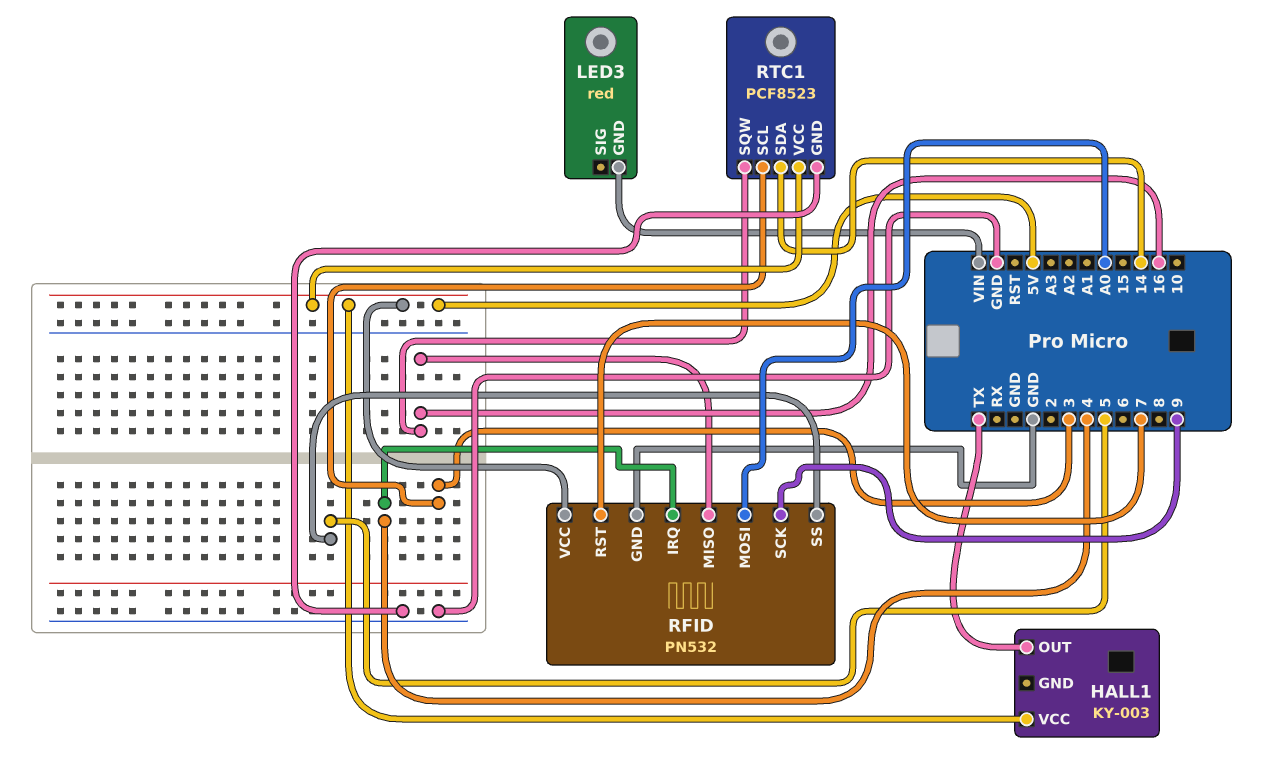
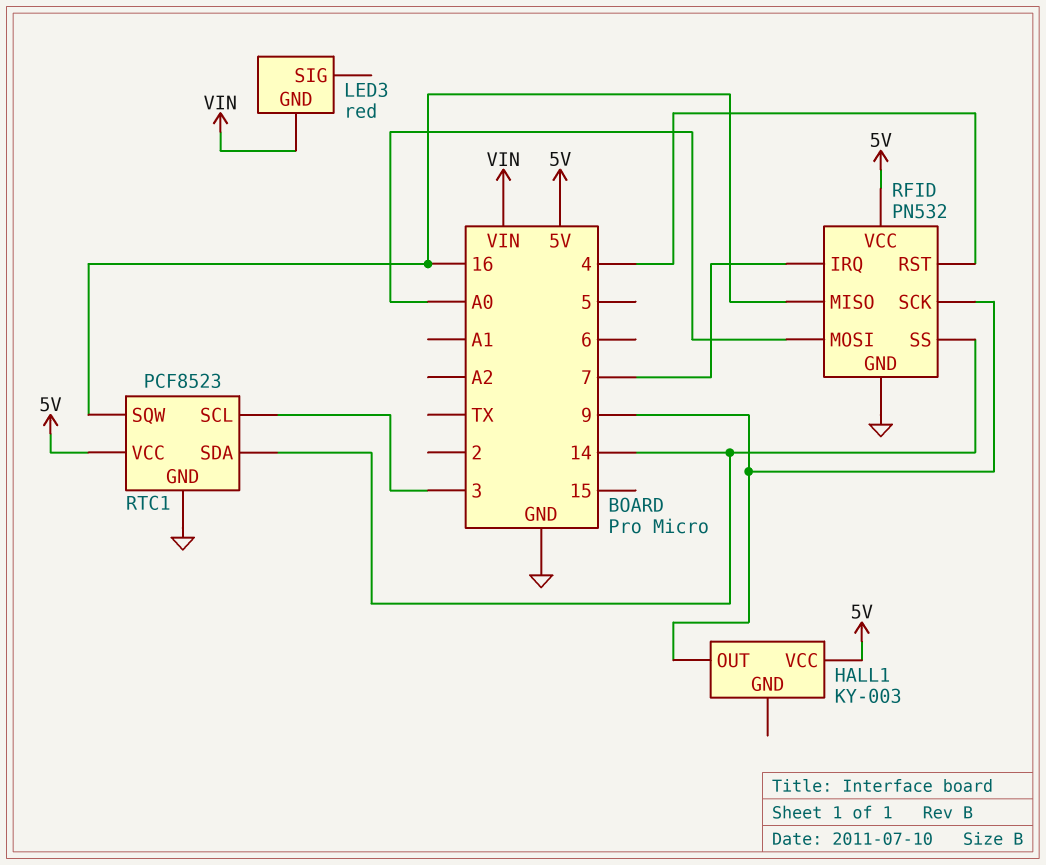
HALL1 pin OUT: TX -> 9
RFID pin IRQ: 4 -> 7
RFID pin RST: 7 -> 4
RFID pin SS: 5 -> 14

